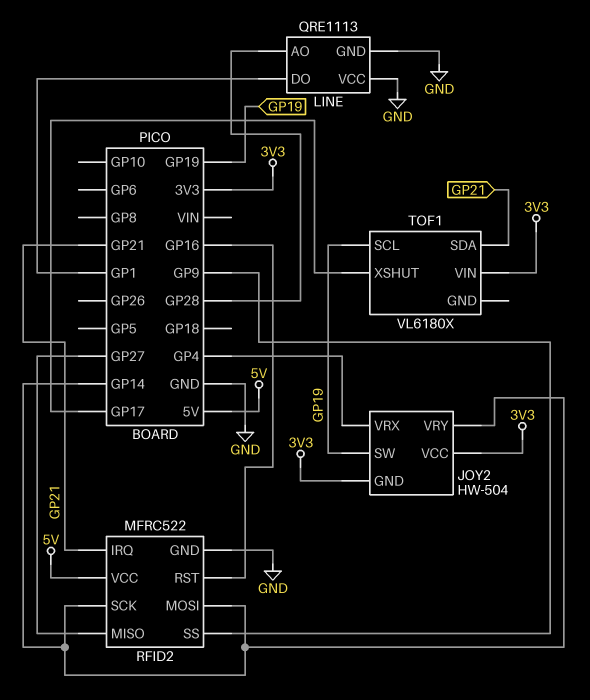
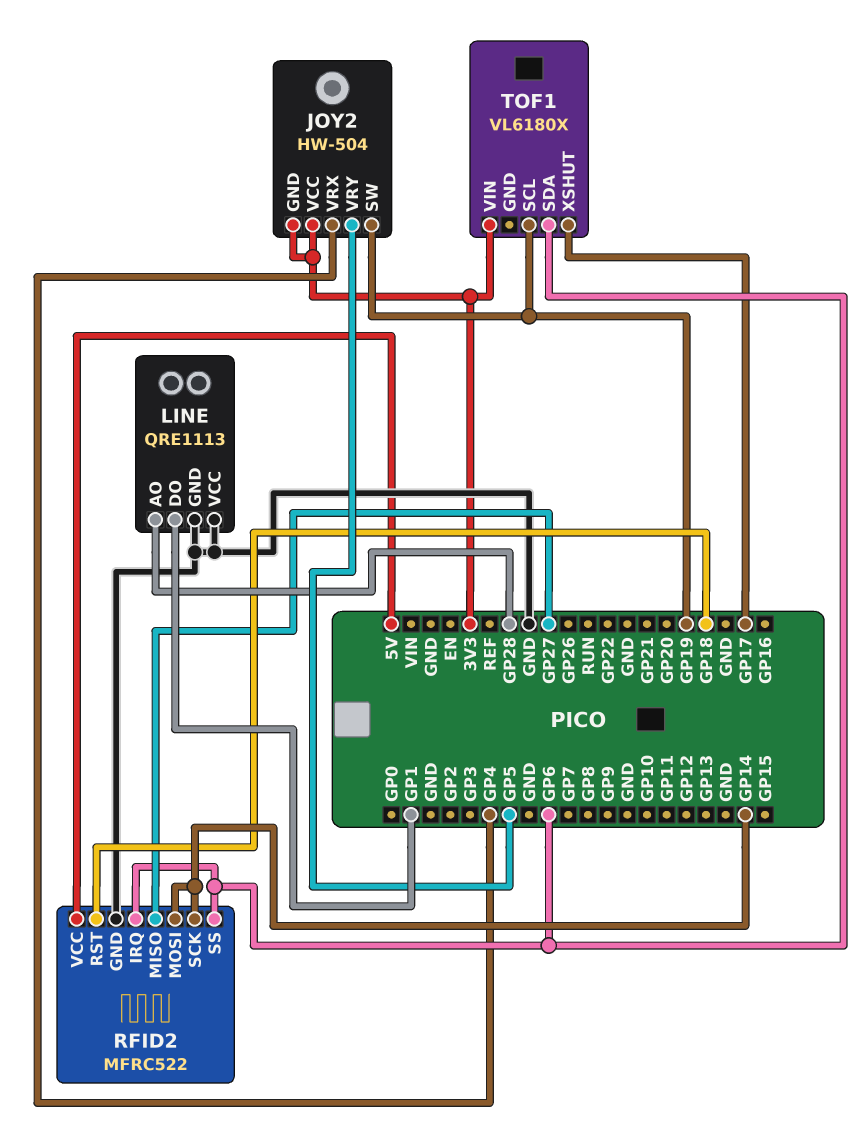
JOY2 pin VRY: GP14 -> GP5
RFID2 pin IRQ: GP21 -> GP6
RFID2 pin RST: GP16 -> GP18
RFID2 pin SS: GP9 -> GP6
TOF1 pin SDA: GP21 -> GP6

